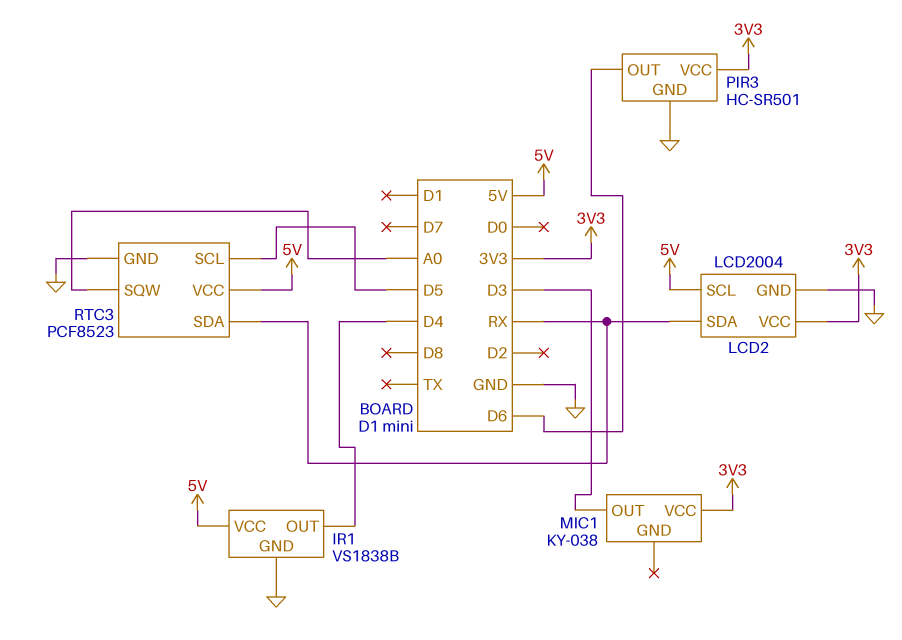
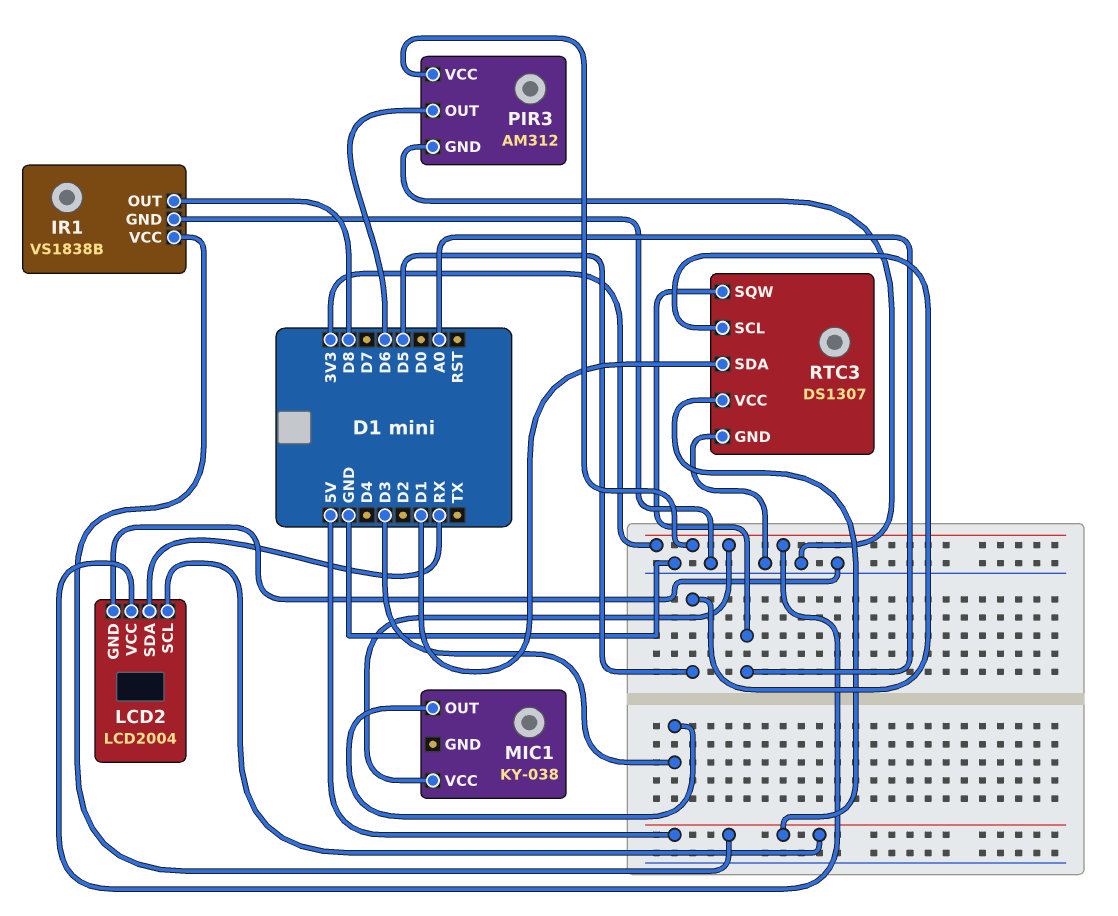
IR1 pin OUT: D4 -> D8
PIR3: HC-SR501 -> AM312
RTC3: PCF8523 -> DS1307
RTC3 pin SDA: RX -> D1

